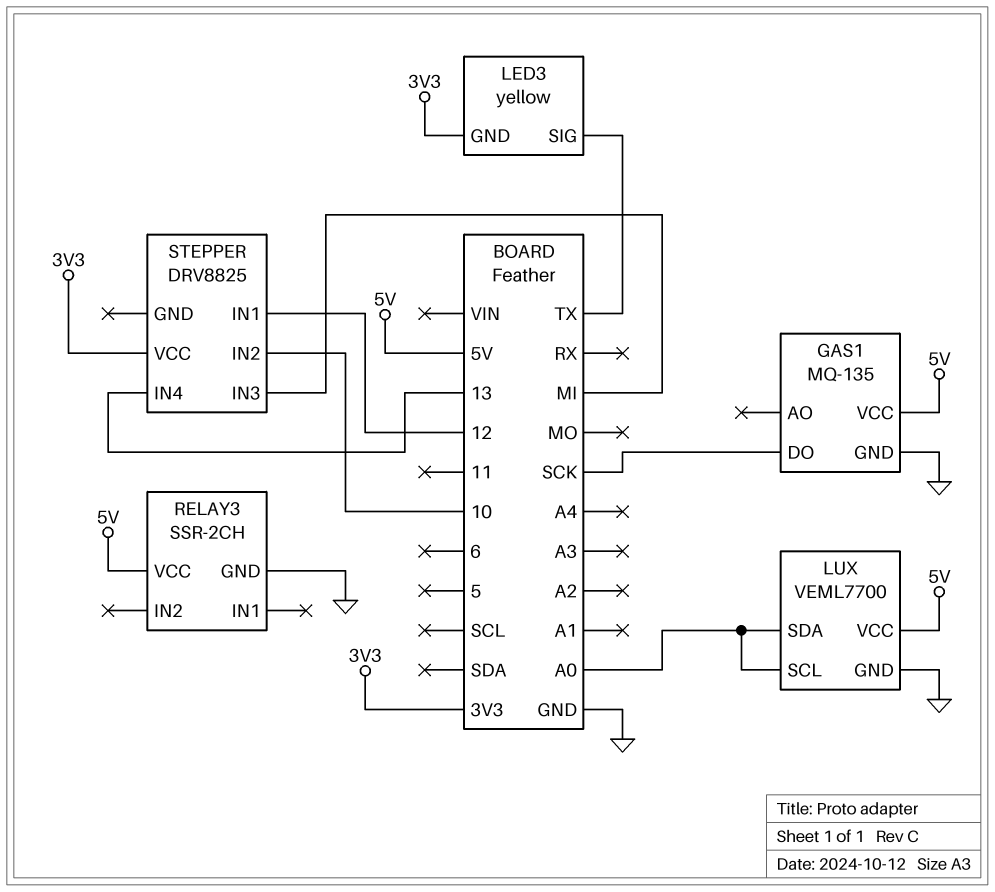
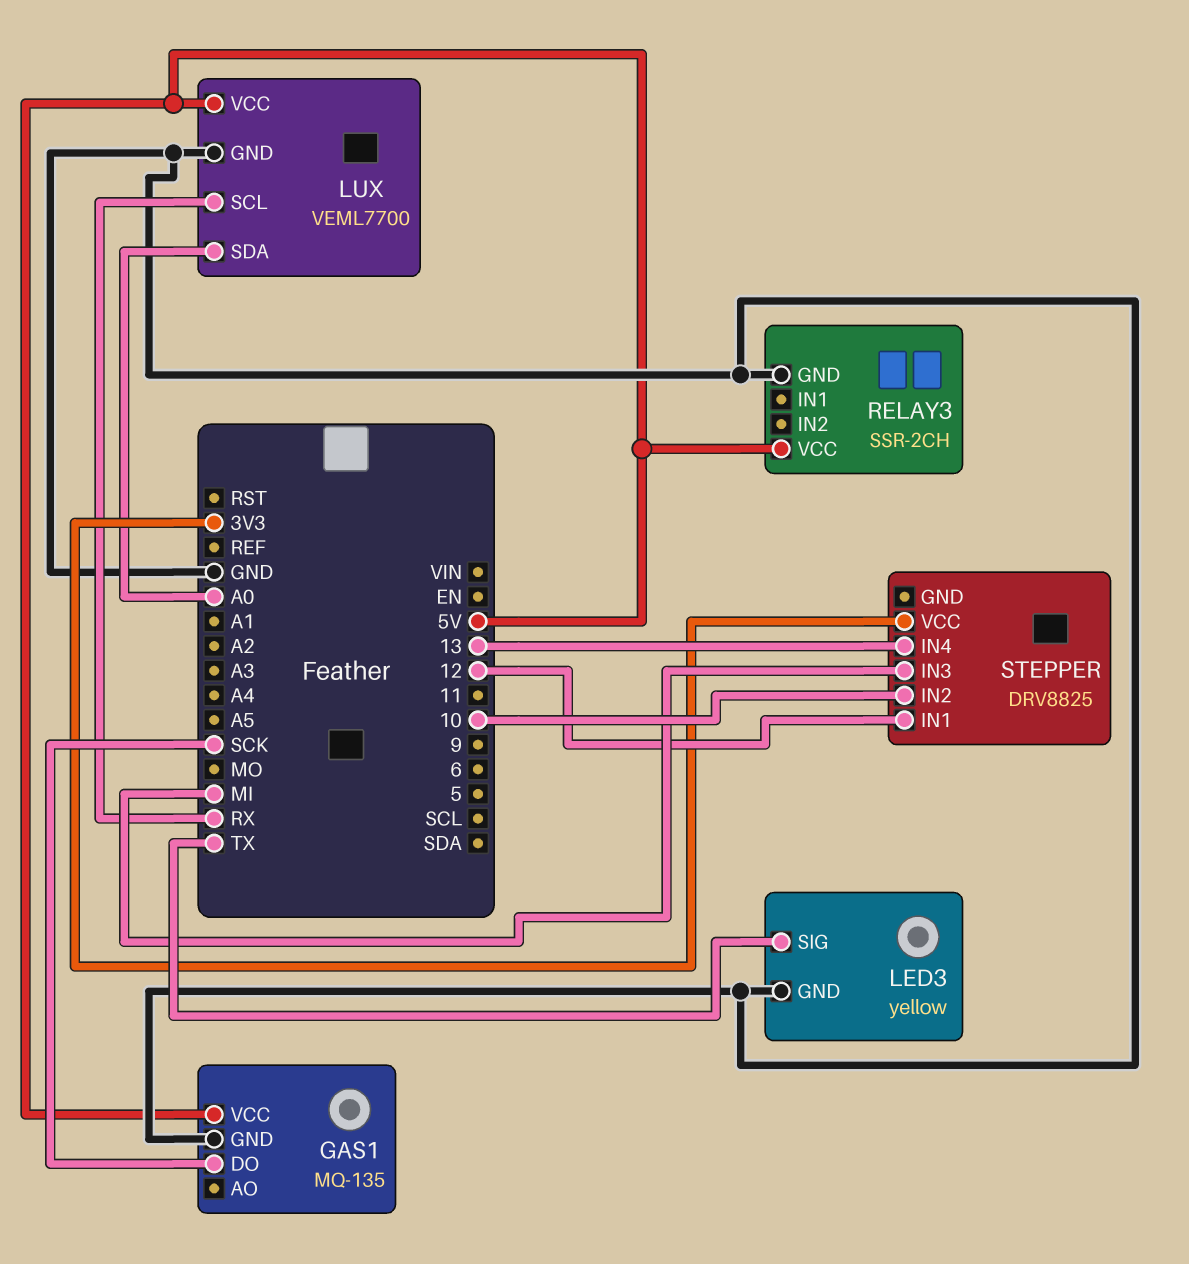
LED3 pin GND: 3V3 -> GND
LUX pin SCL: A0 -> RX

